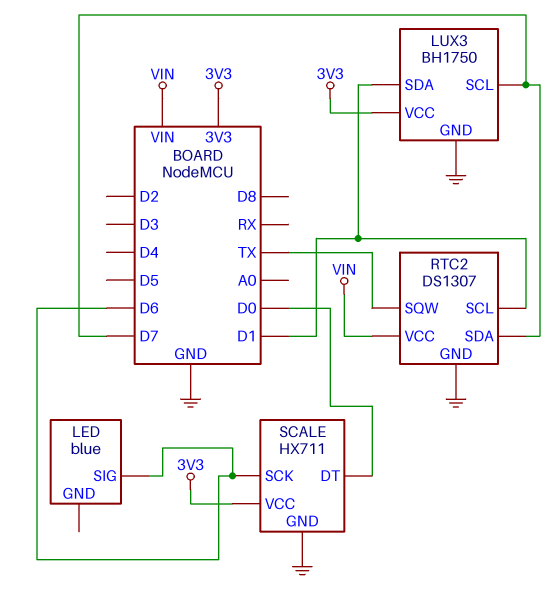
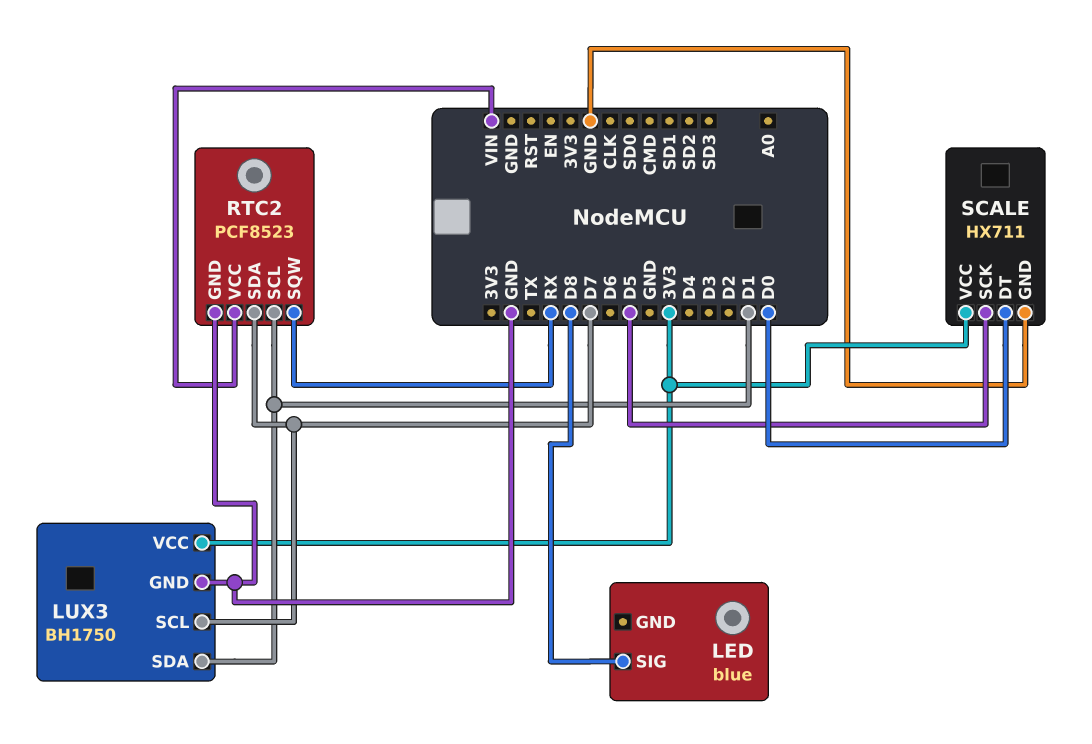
LED pin SIG: D6 -> D8
RTC2: DS1307 -> PCF8523
RTC2 pin SQW: TX -> RX
SCALE pin SCK: D6 -> D5

